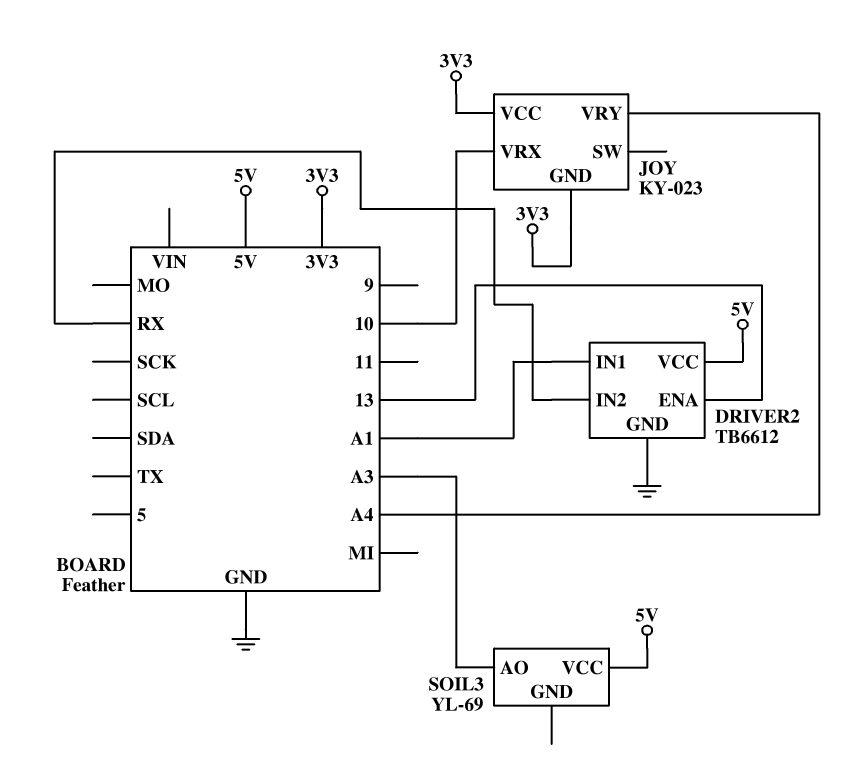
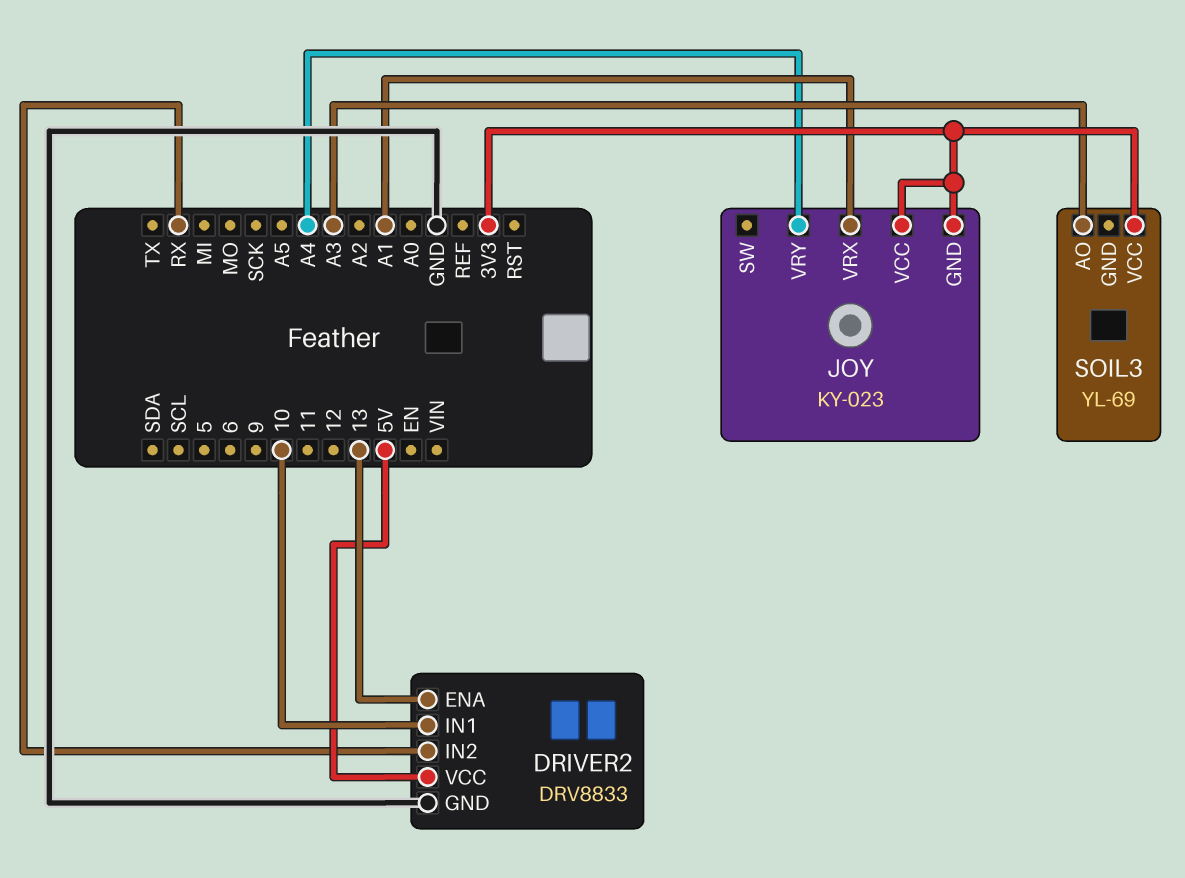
DRIVER2: TB6612 -> DRV8833
DRIVER2 pin IN1: A1 -> 10
JOY pin VRX: 10 -> A1
SOIL3 pin VCC: 5V -> 3V3

